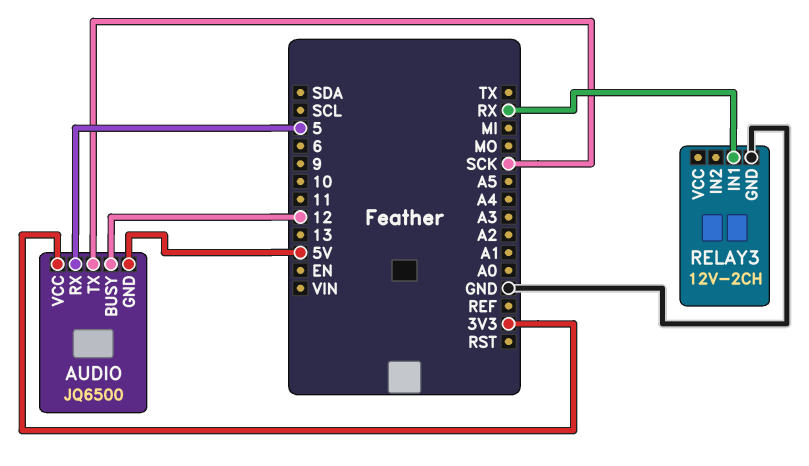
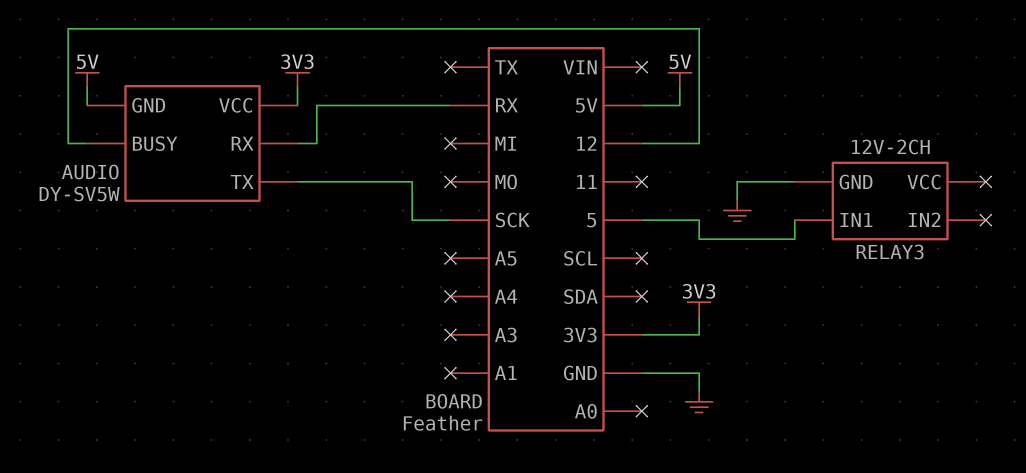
AUDIO: JQ6500 -> DY-SV5W
AUDIO pin RX: 5 -> RX
RELAY3 pin IN1: RX -> 5

